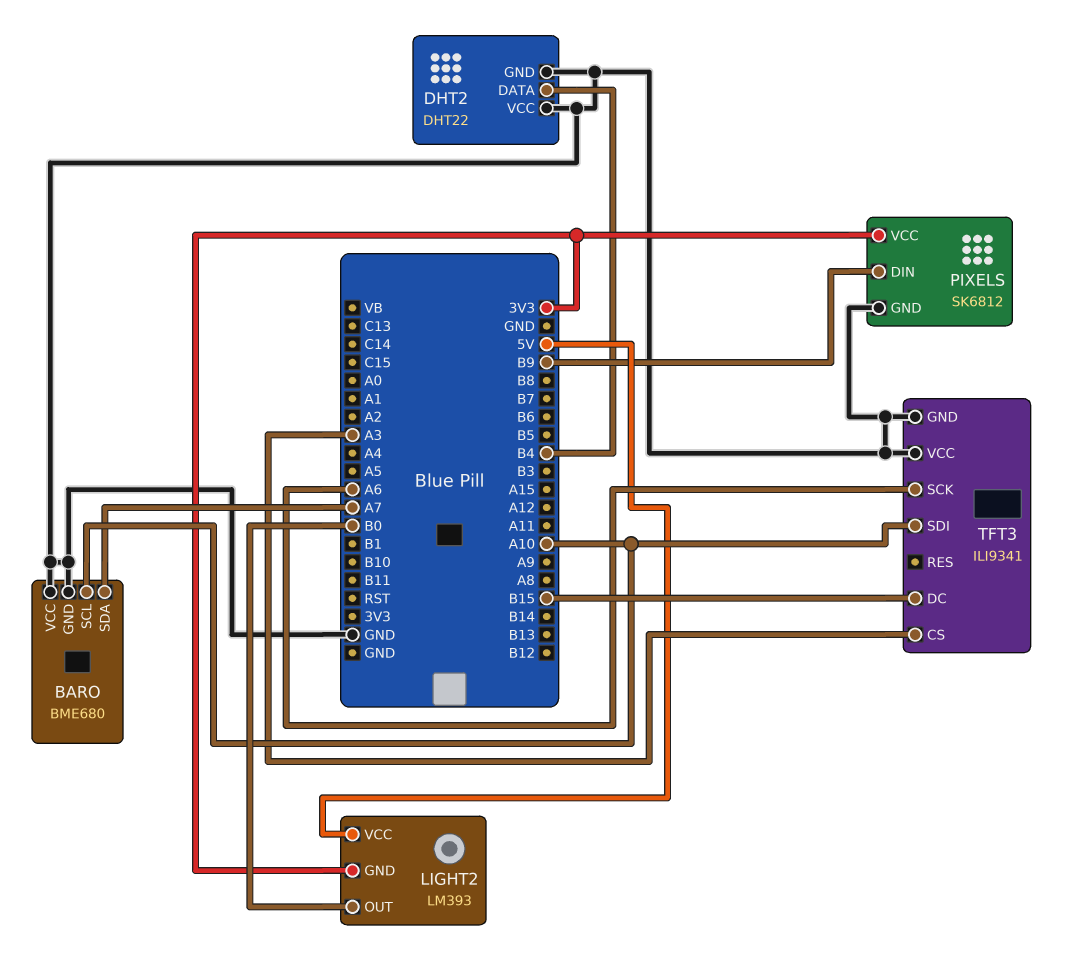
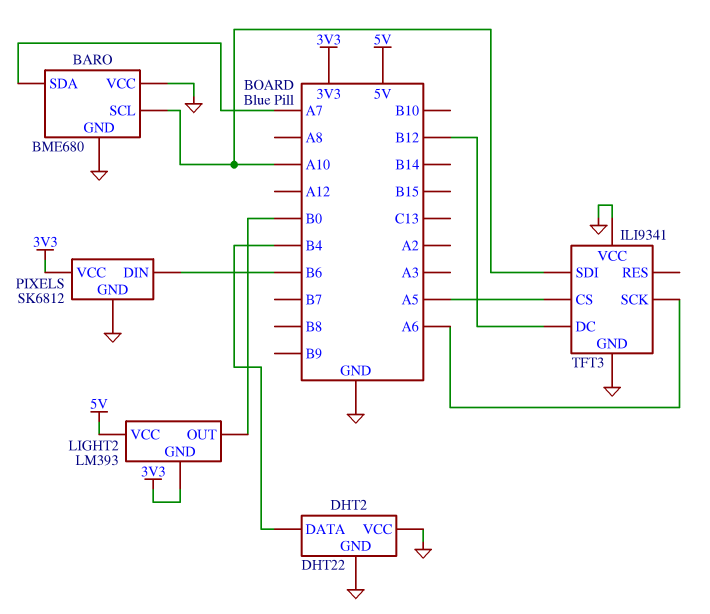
PIXELS pin DIN: B9 -> B6
TFT3 pin CS: A3 -> A5
TFT3 pin DC: B15 -> B12

